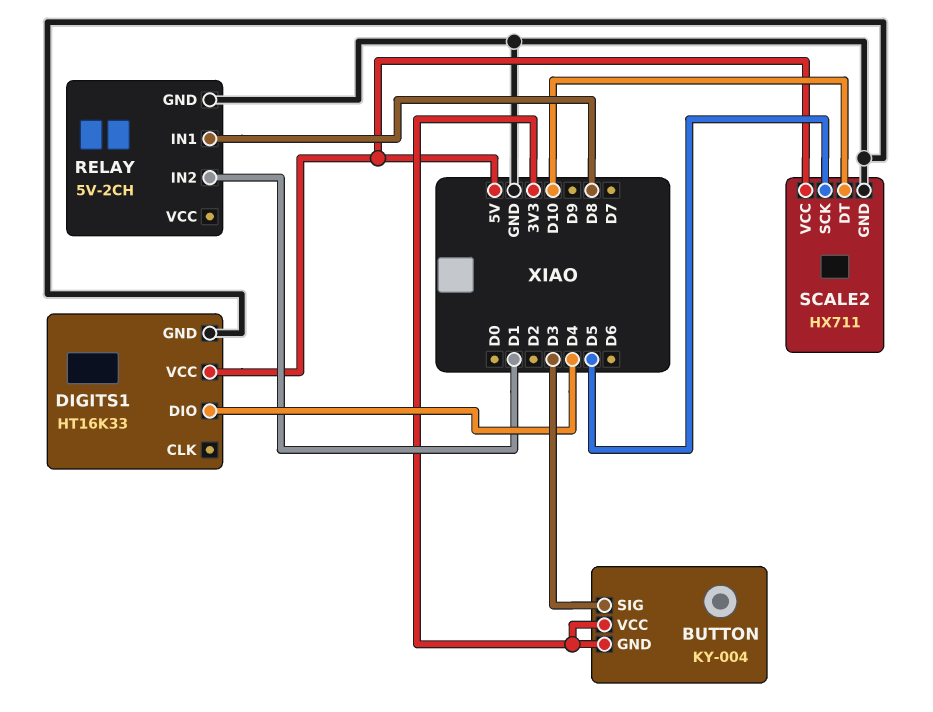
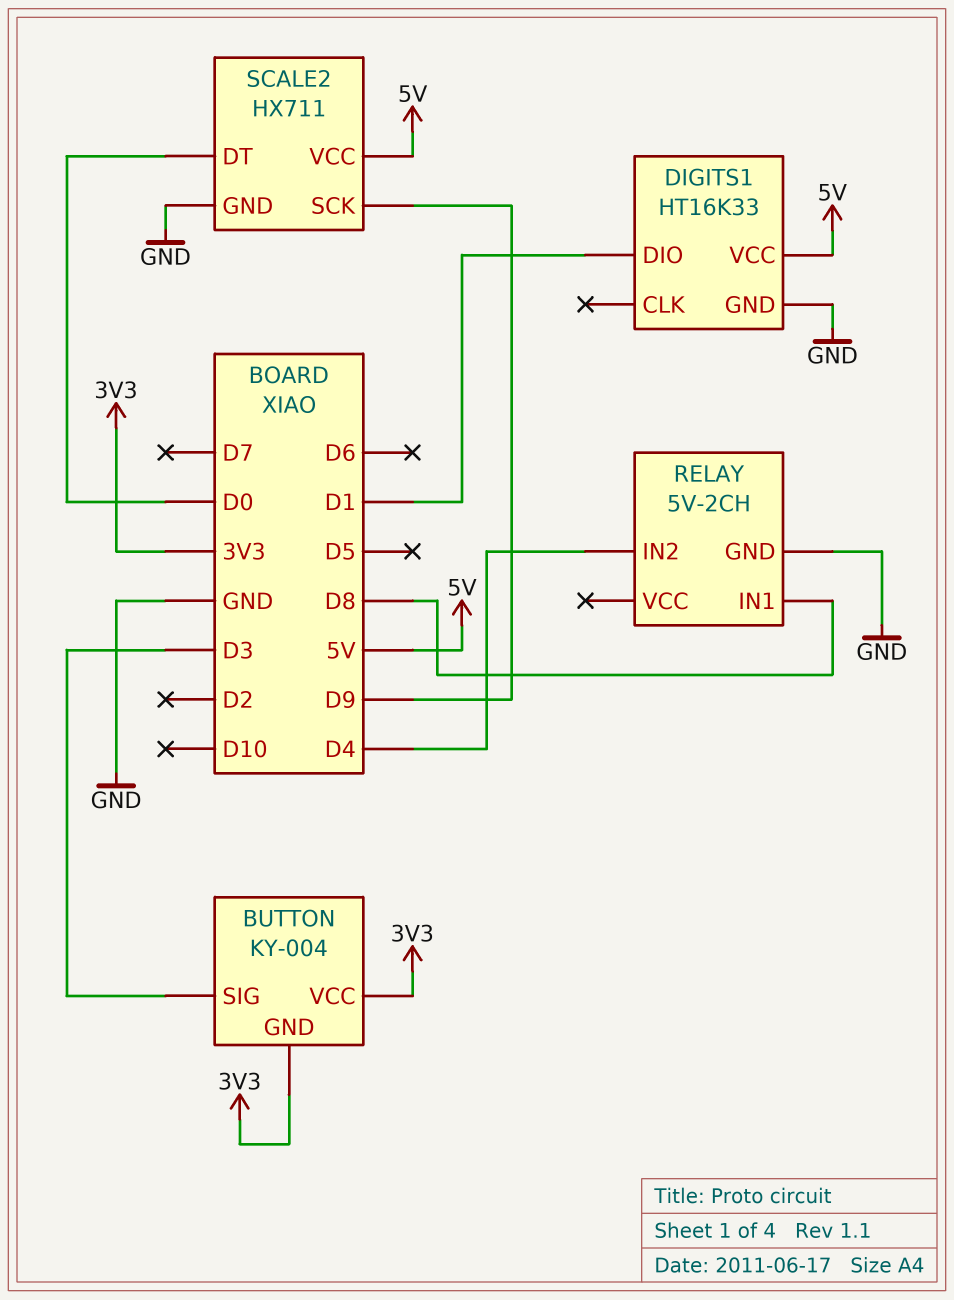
DIGITS1 pin DIO: D4 -> D1
RELAY pin IN2: D1 -> D4
SCALE2 pin DT: D10 -> D0
SCALE2 pin SCK: D5 -> D9

